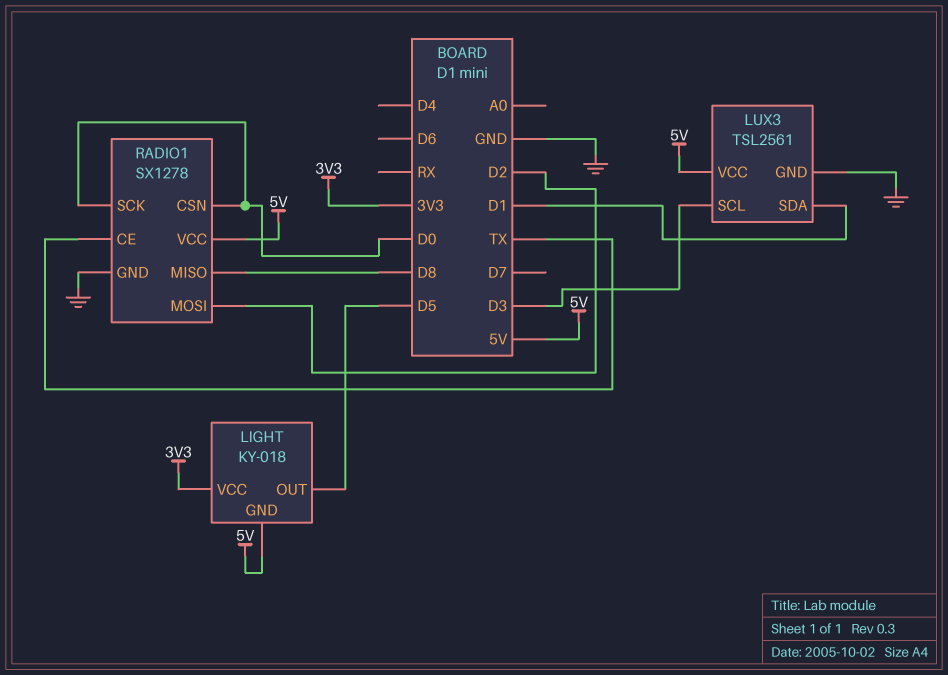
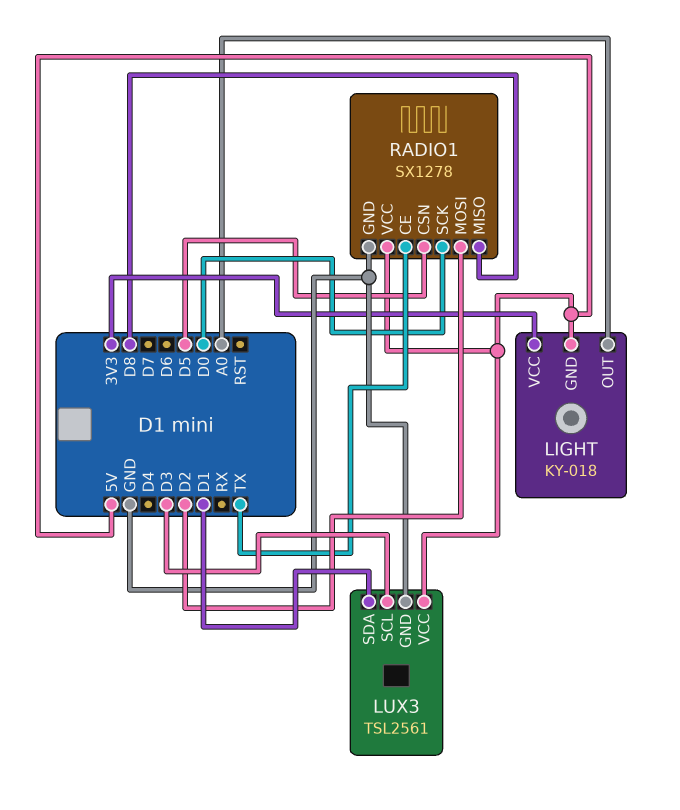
LIGHT pin OUT: D5 -> A0
RADIO1 pin CSN: D0 -> D5

